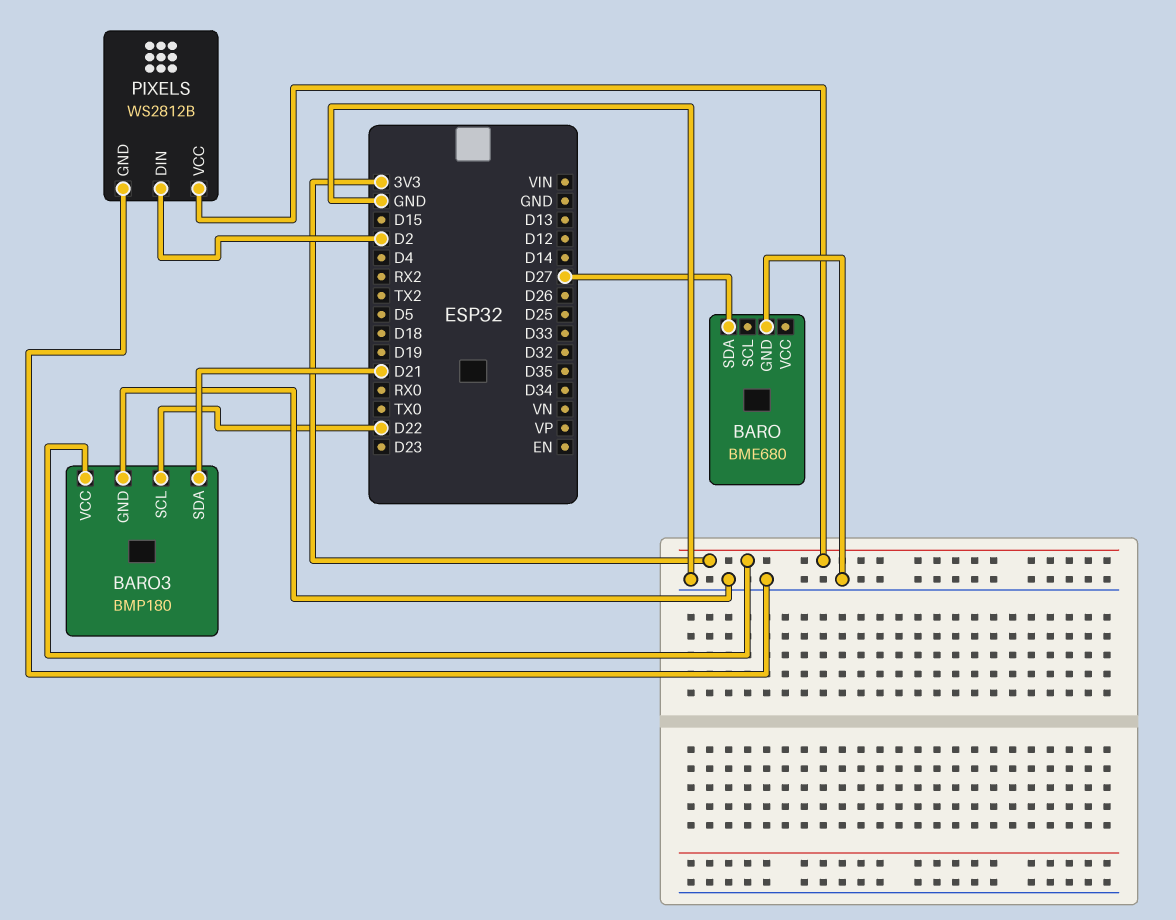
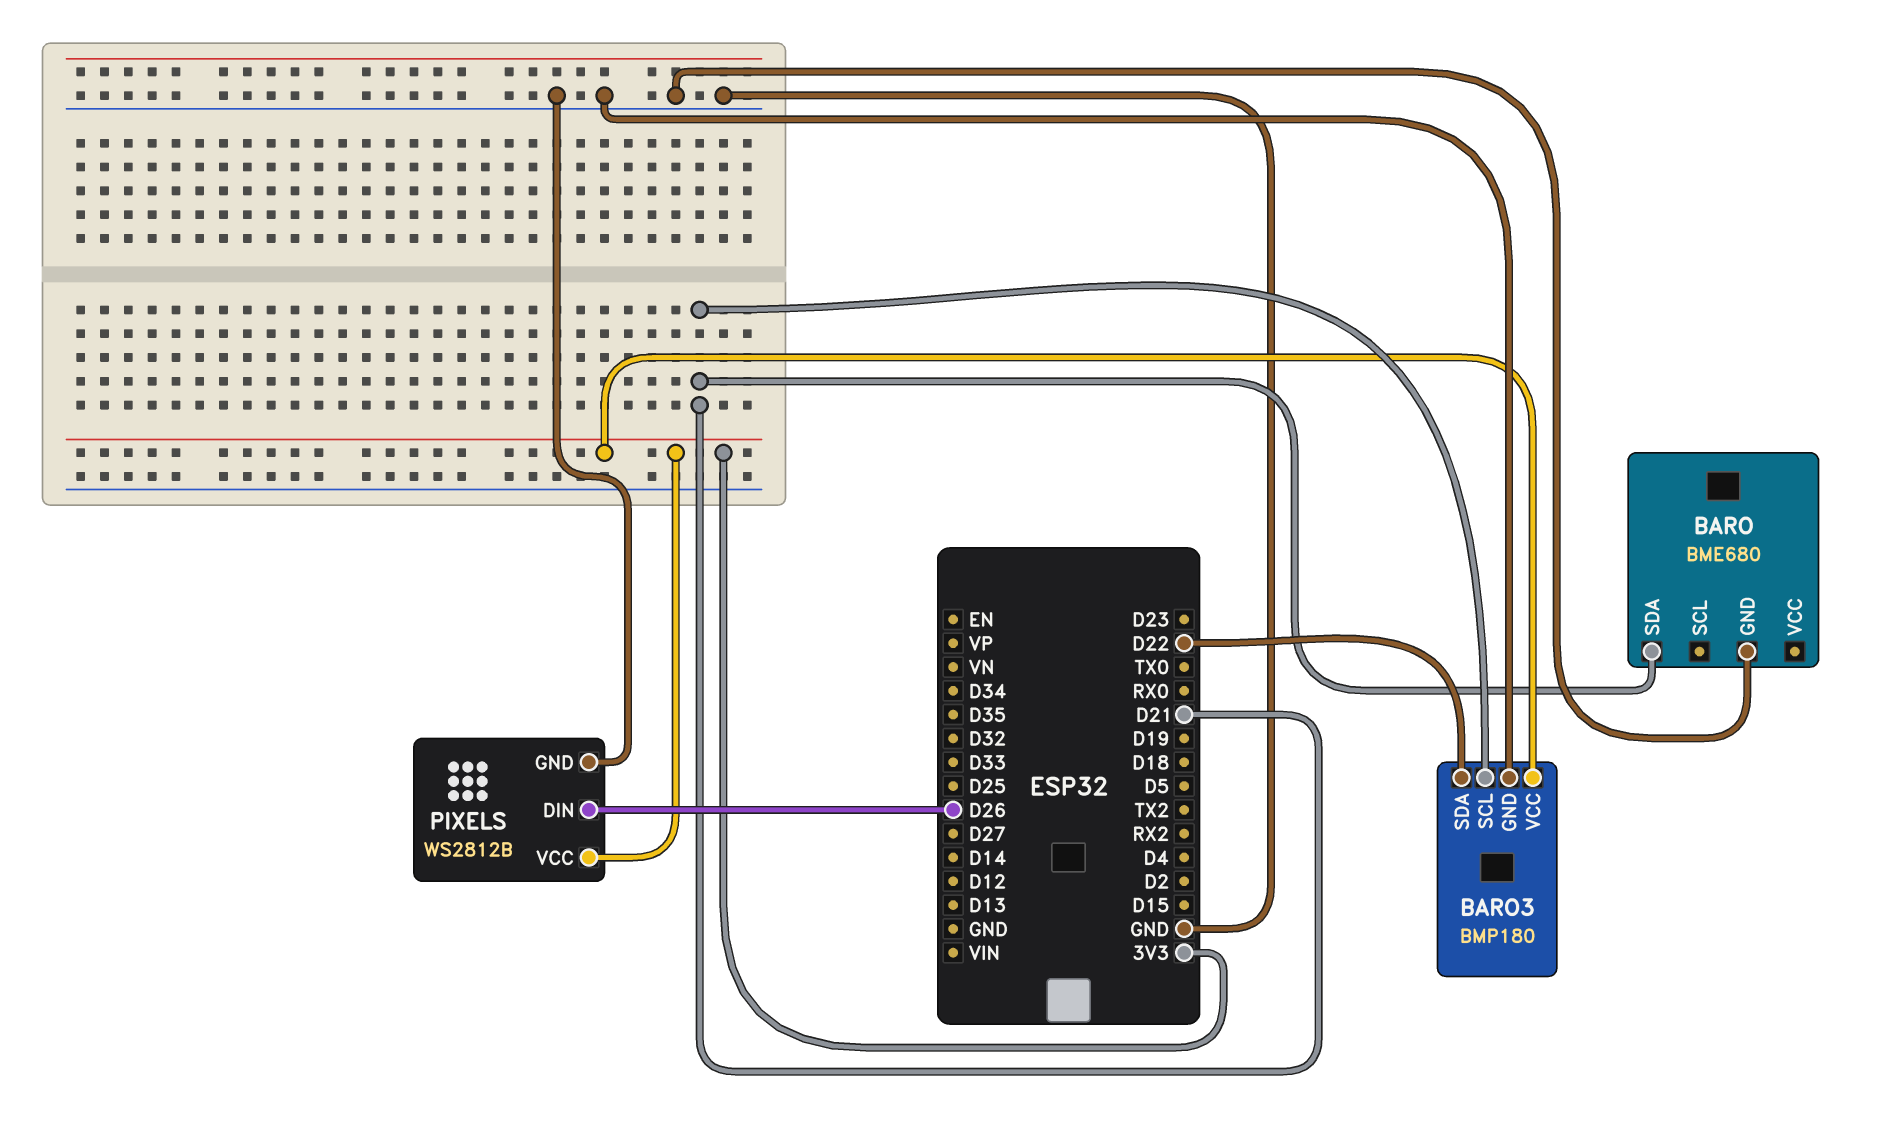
BARO pin SDA: D27 -> D21
BARO3 pin SCL: D22 -> D21
BARO3 pin SDA: D21 -> D22
PIXELS pin DIN: D2 -> D26

